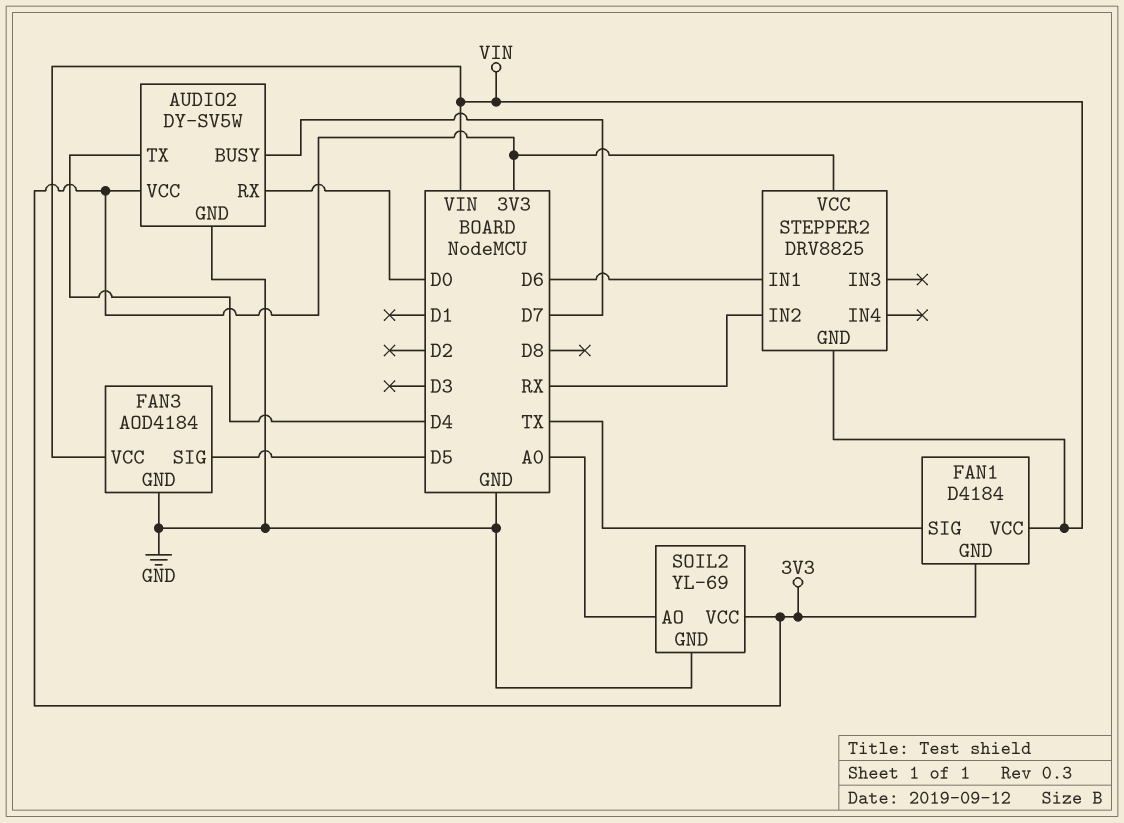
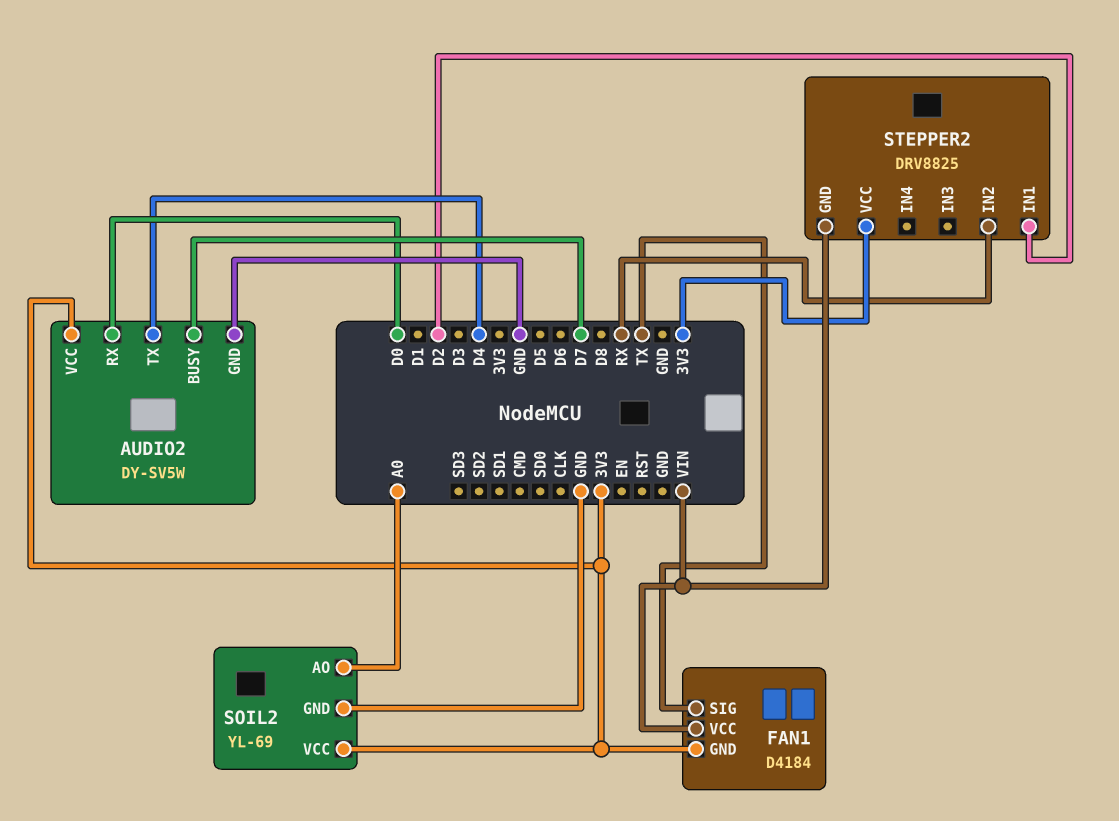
FAN3: AOD4184 -> none
FAN3 pin GND: GND -> none
FAN3 pin SIG: D5 -> none
FAN3 pin VCC: VIN -> none
STEPPER2 pin IN1: D6 -> D2

